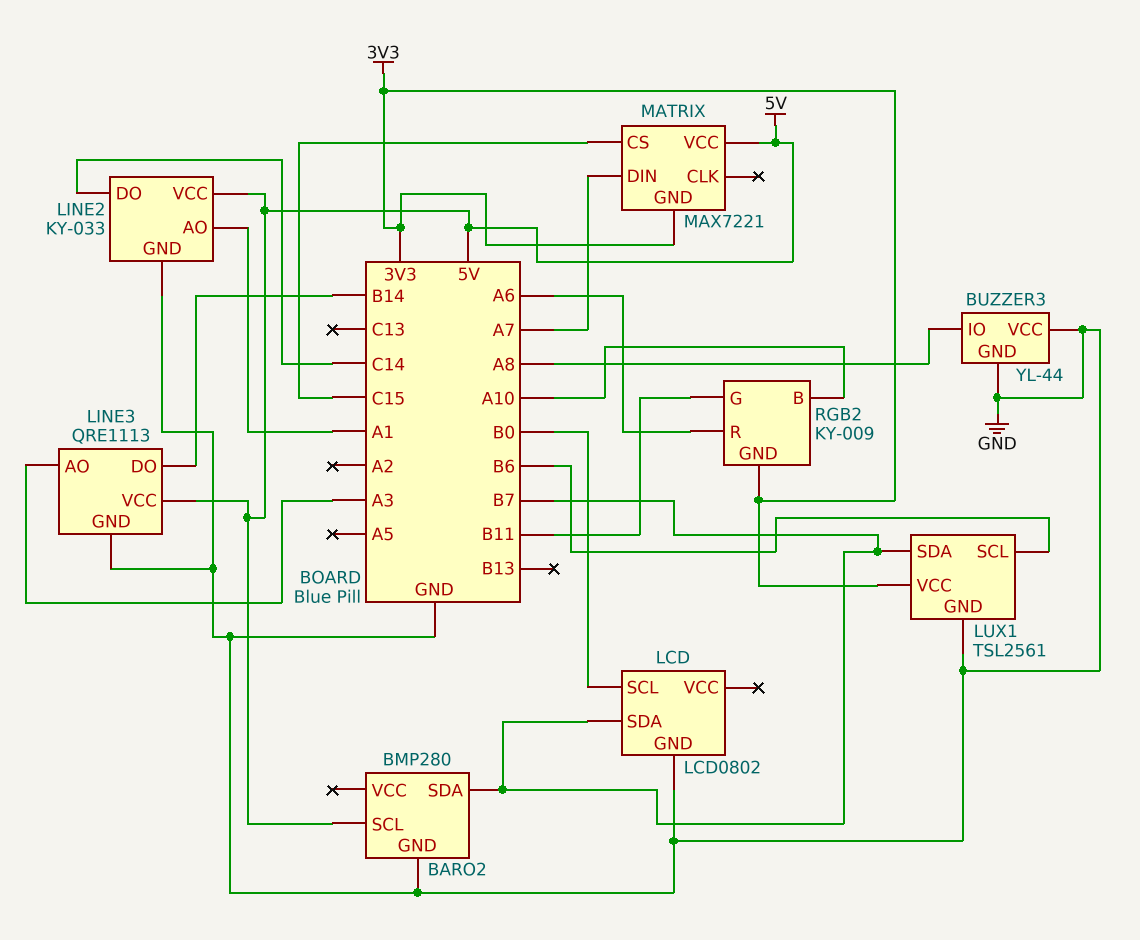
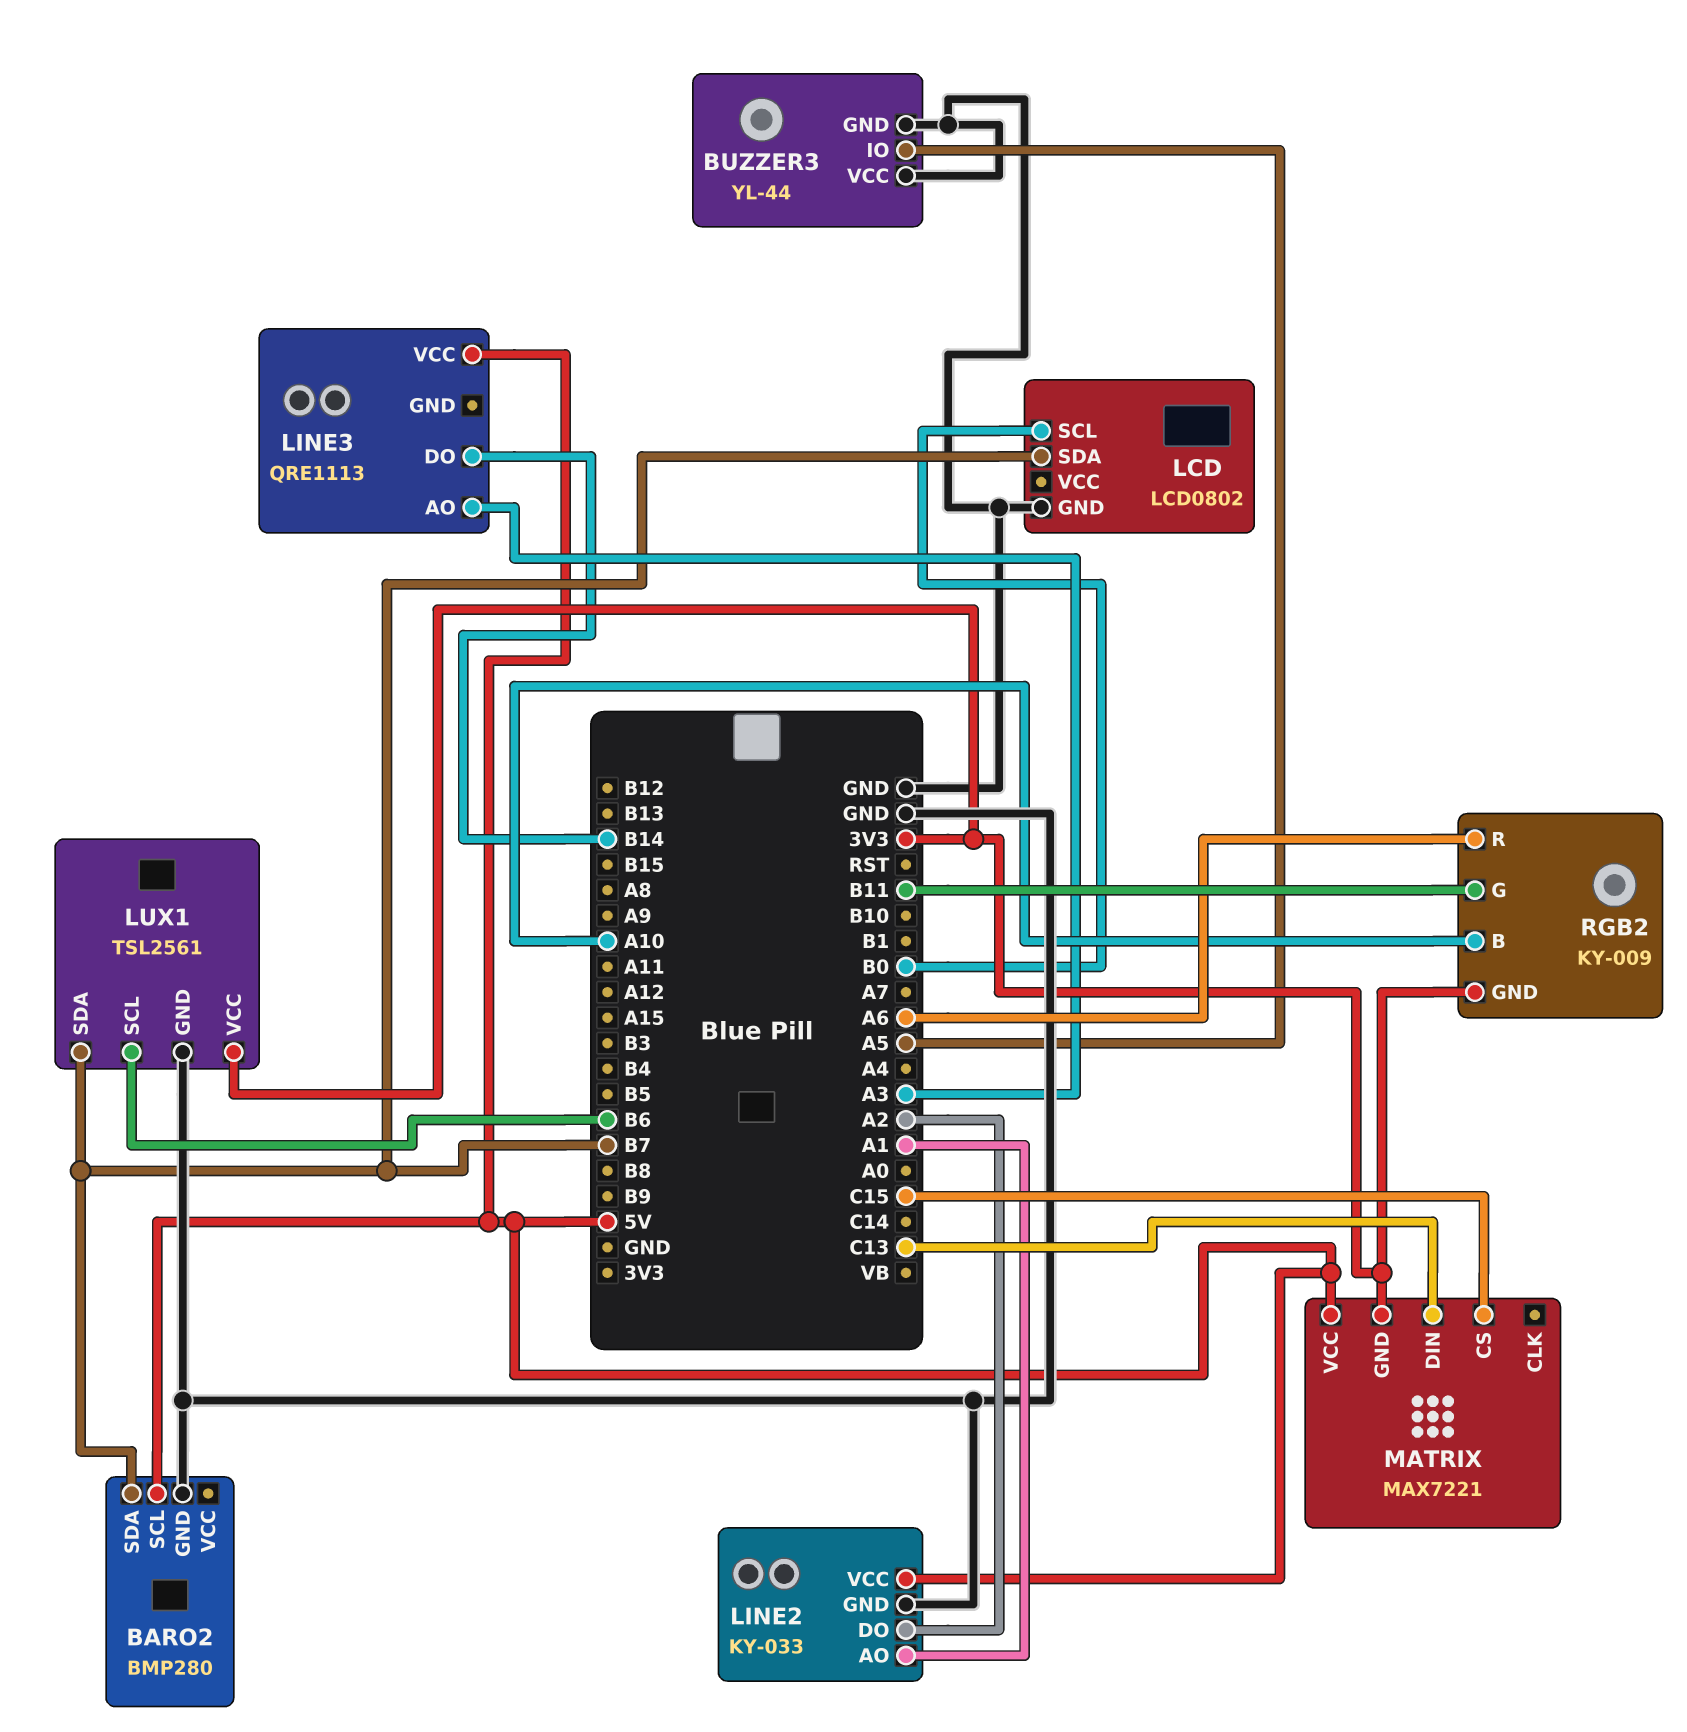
BUZZER3 pin IO: A8 -> A5
LINE2 pin DO: C14 -> A2
LINE3 pin GND: GND -> none
MATRIX pin DIN: A7 -> C13

